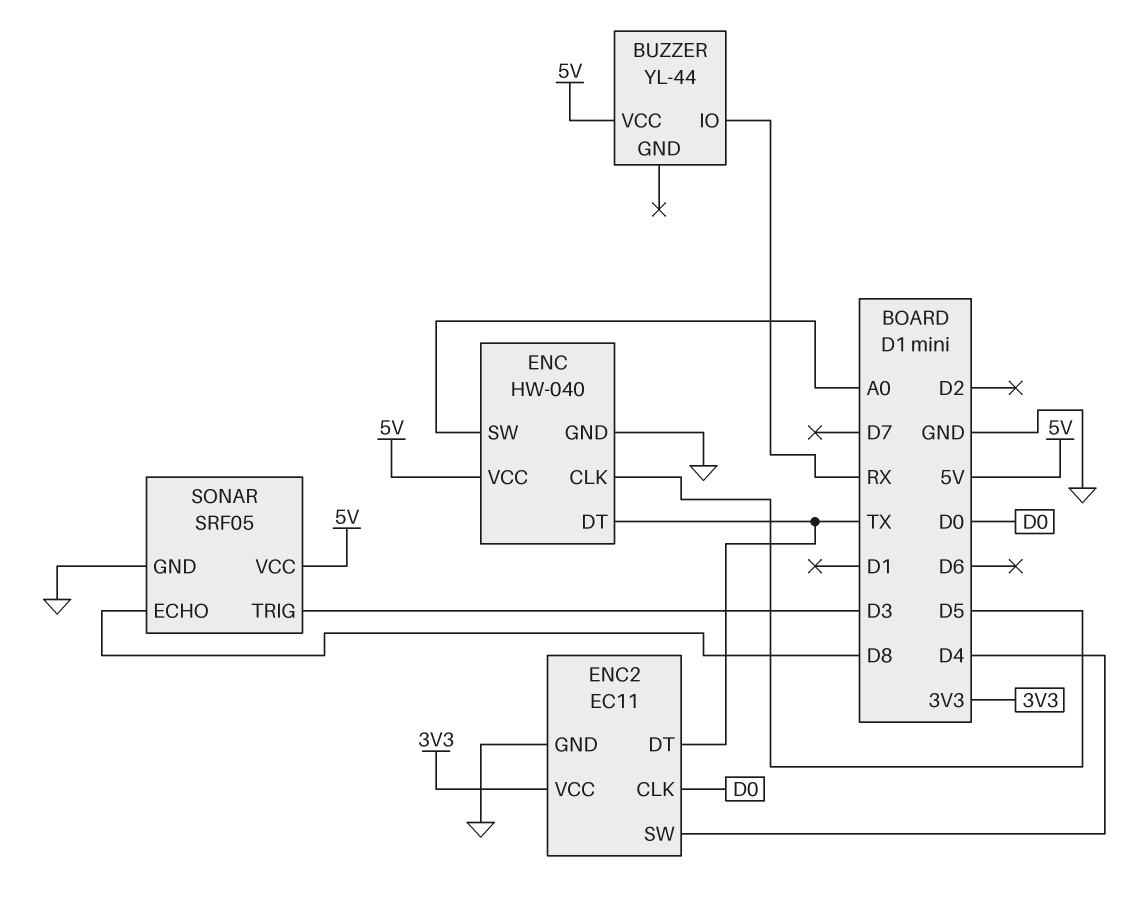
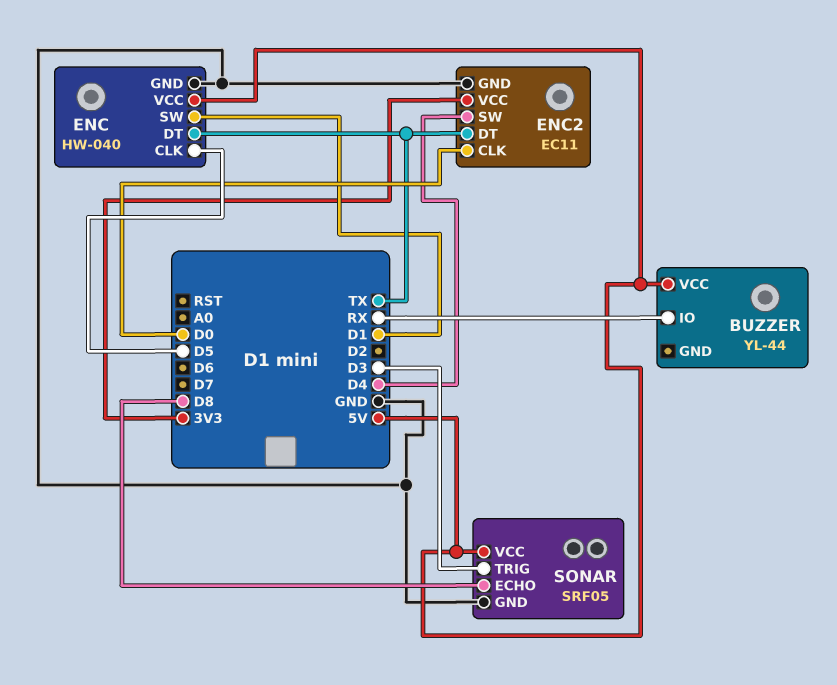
ENC pin SW: A0 -> D1

